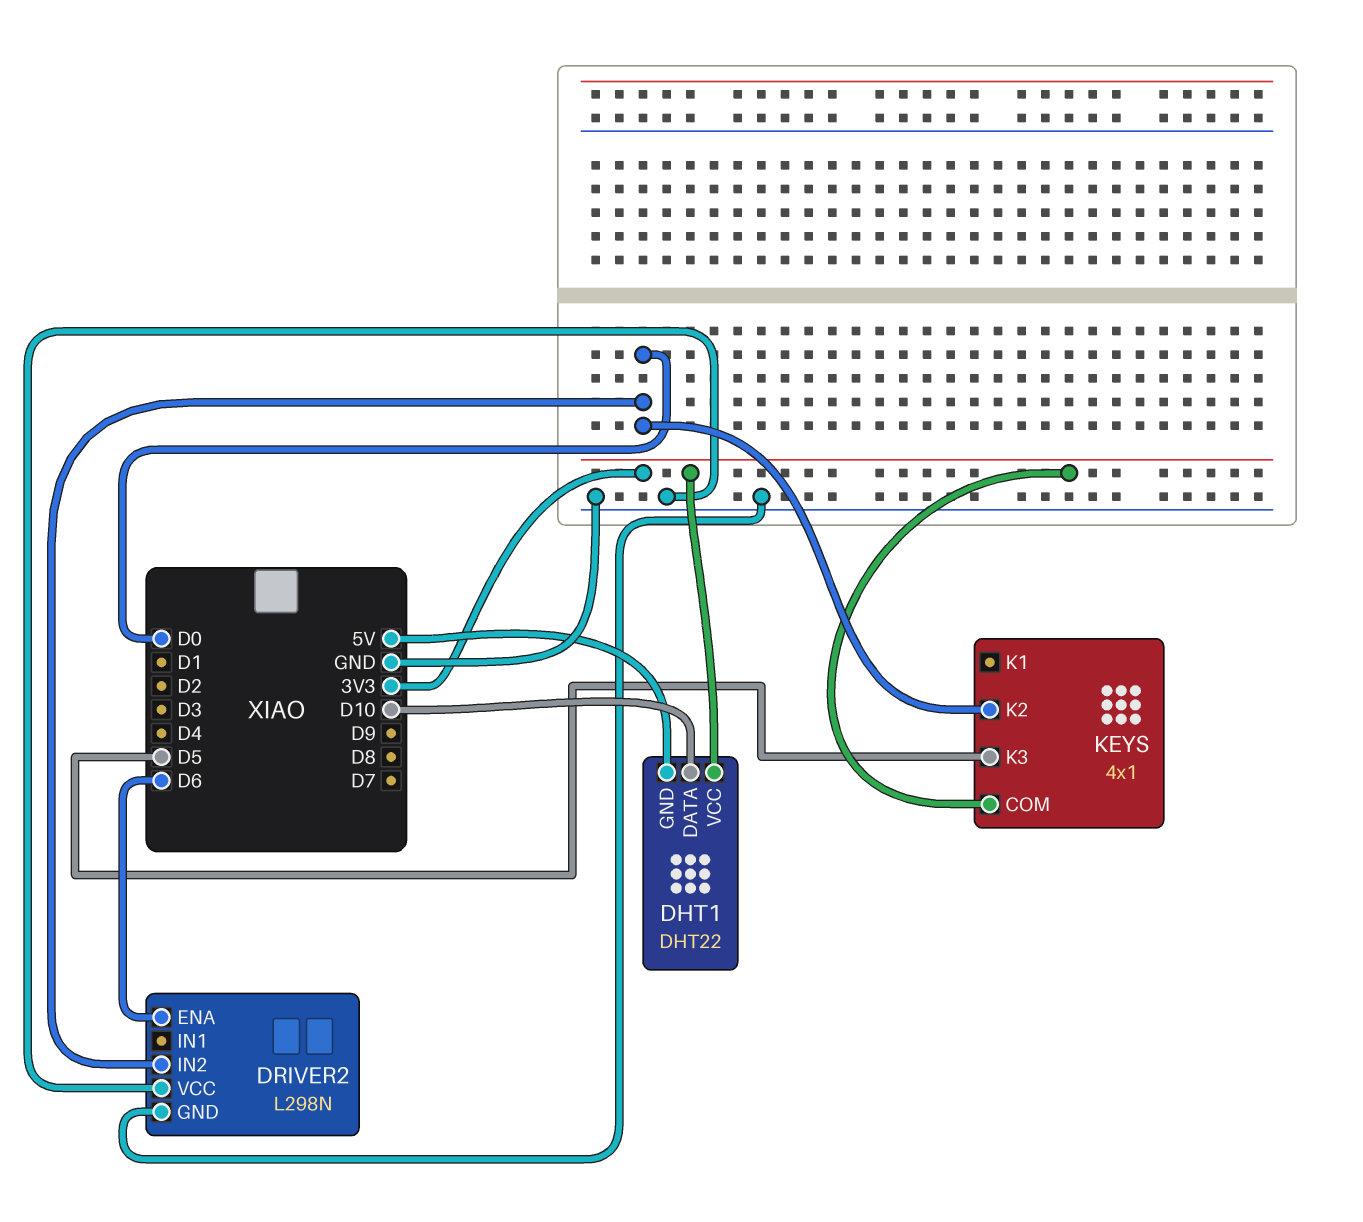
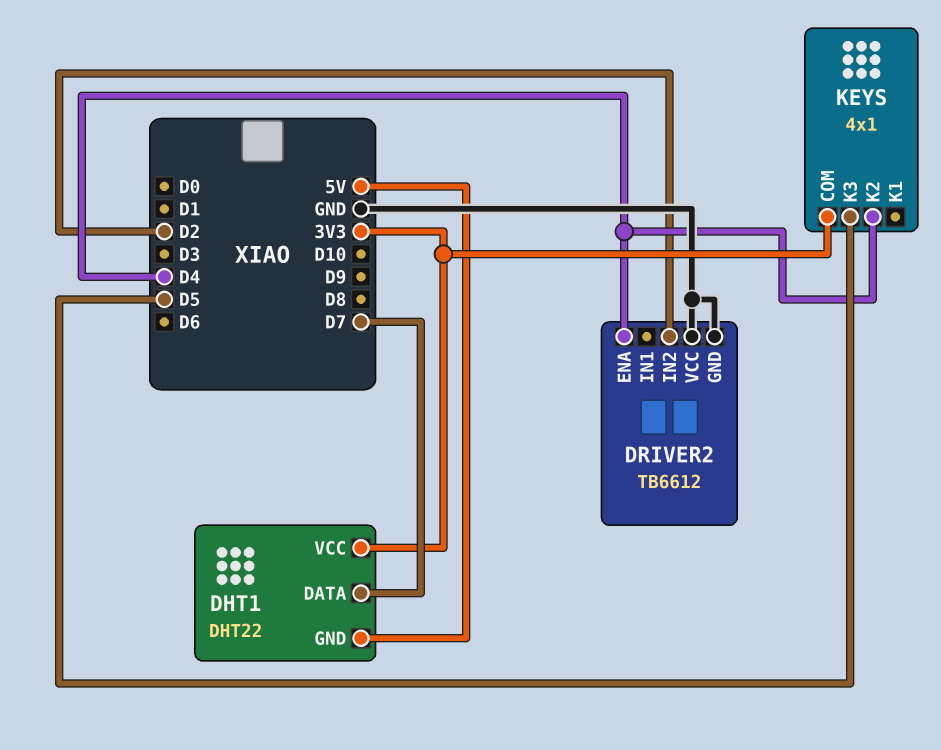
DHT1 pin DATA: D10 -> D7
DRIVER2: L298N -> TB6612
DRIVER2 pin ENA: D6 -> D4
DRIVER2 pin IN2: D0 -> D2
KEYS pin K2: D0 -> D4

